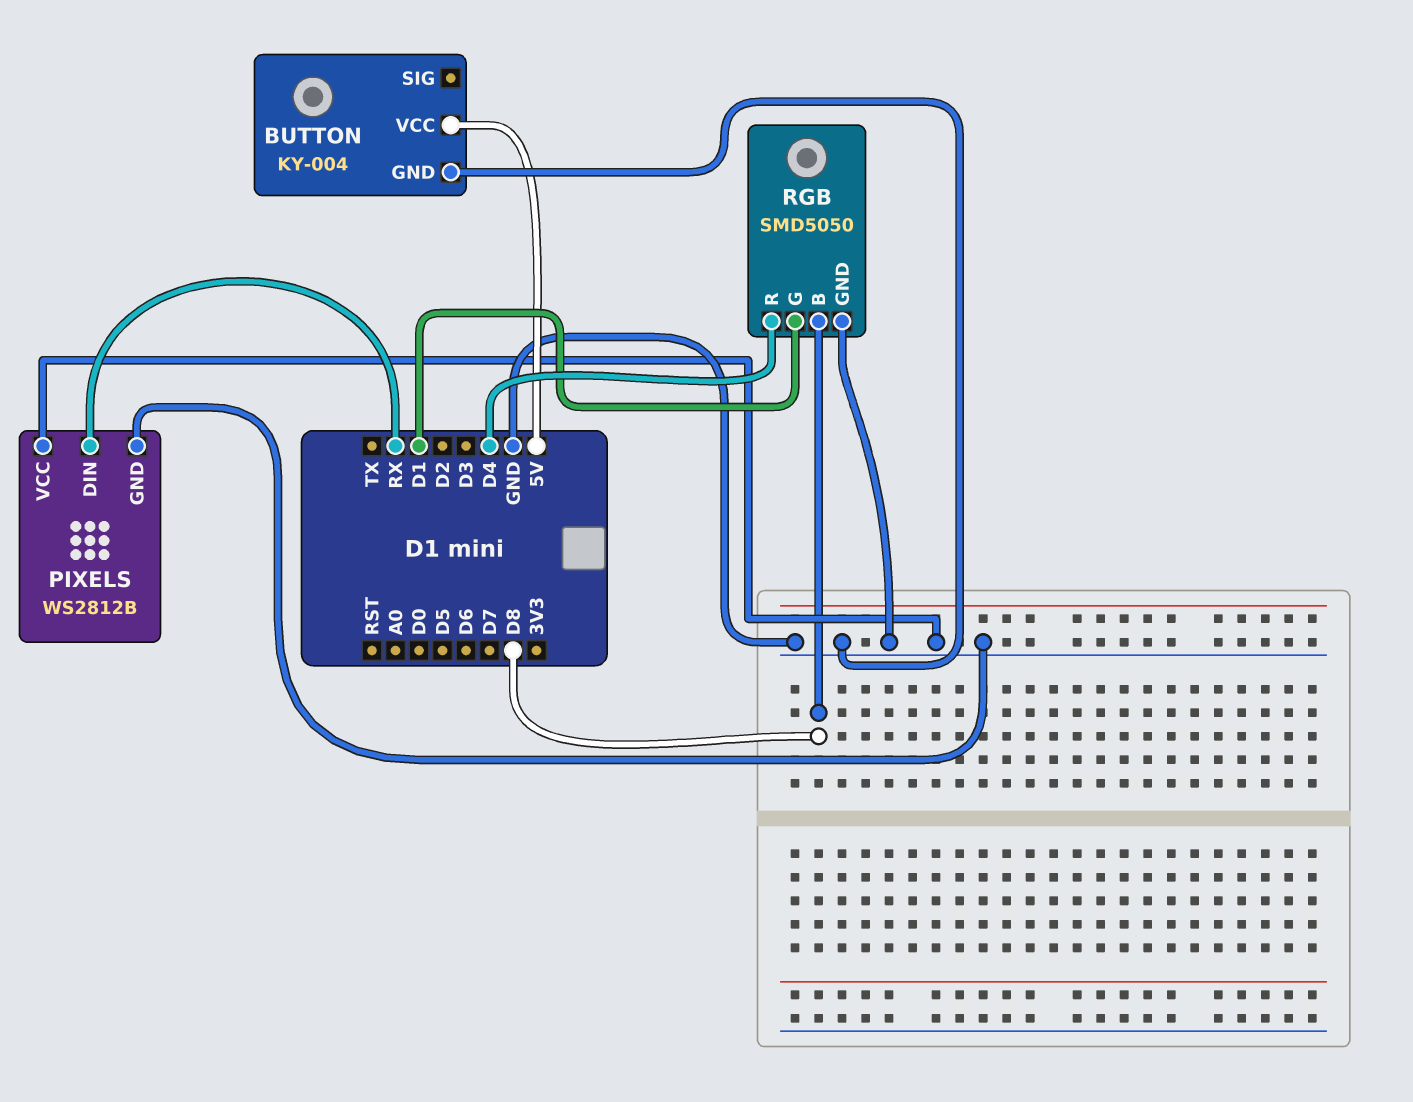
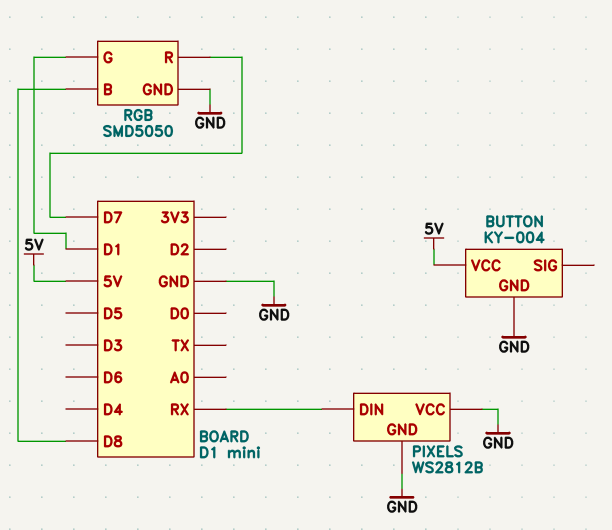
RGB pin R: D4 -> D7

